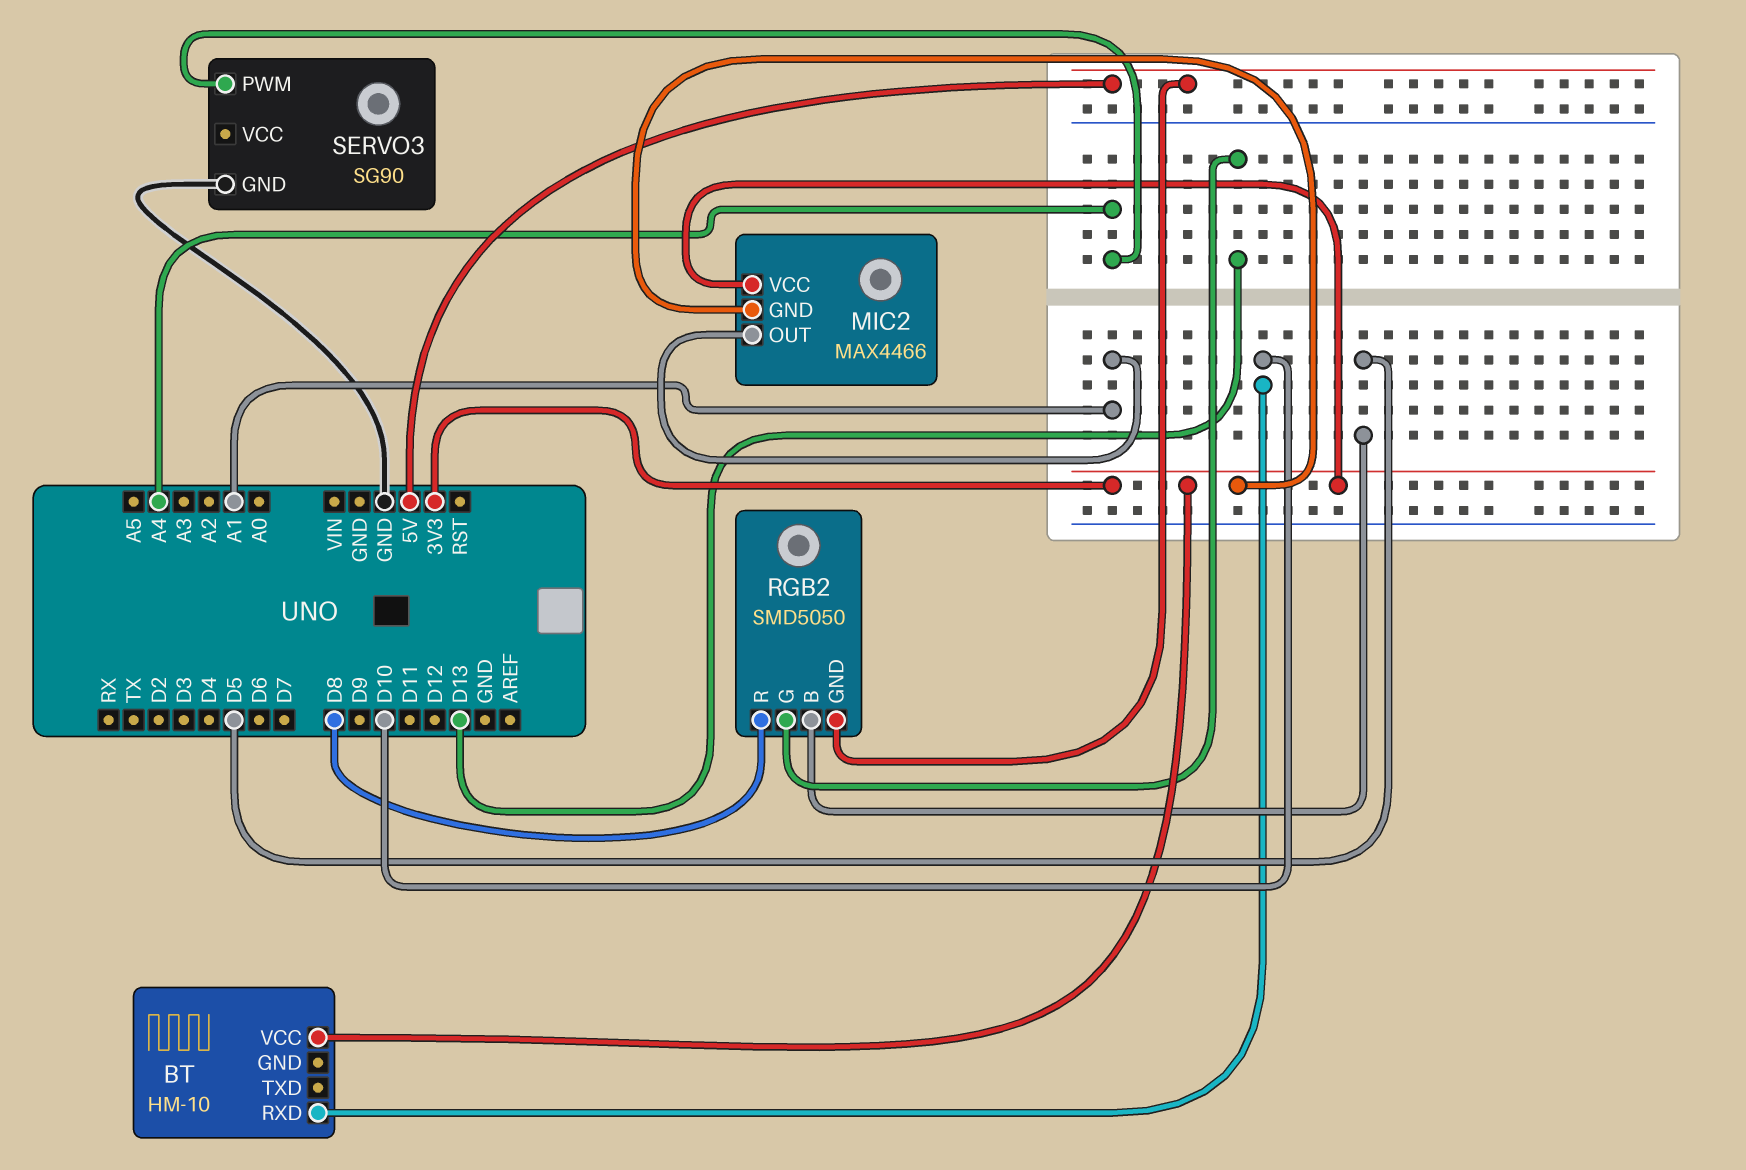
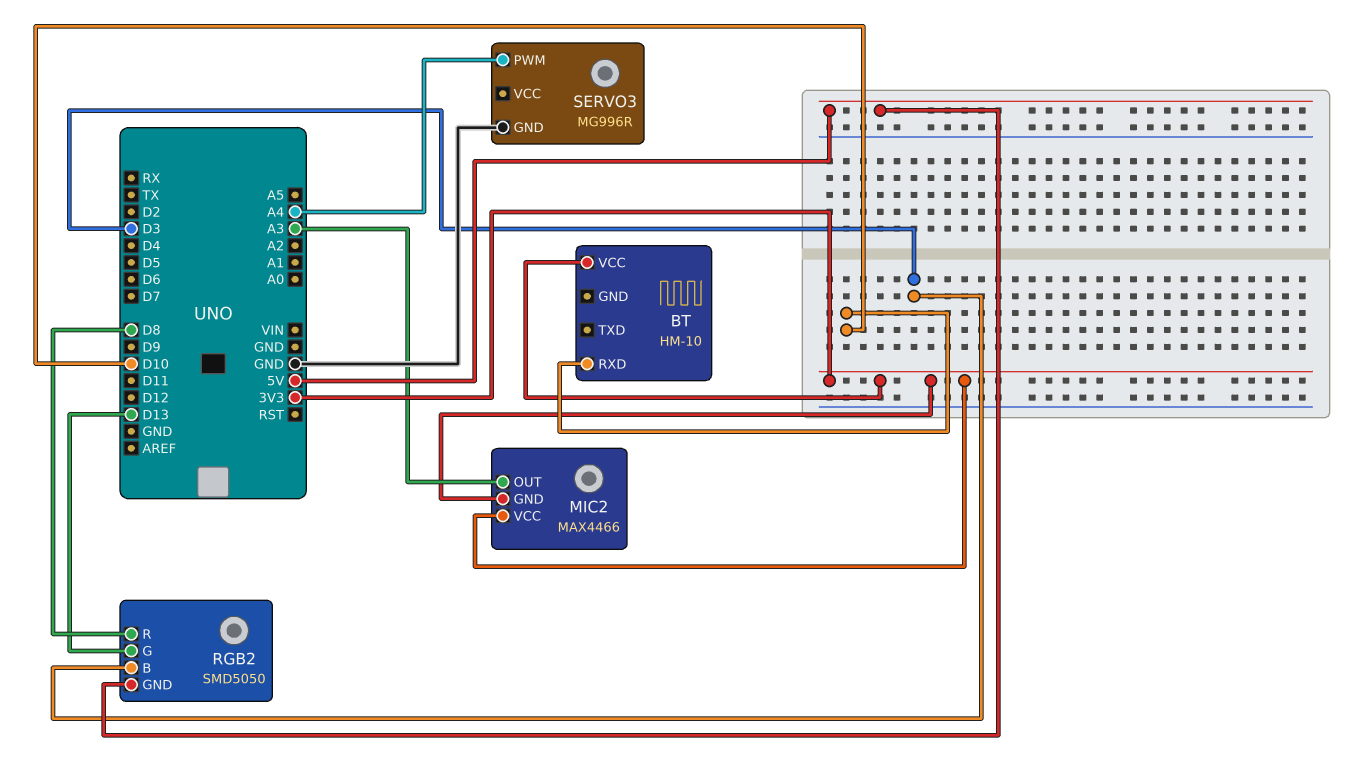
MIC2 pin OUT: A1 -> A3
RGB2 pin B: D5 -> D3
SERVO3: SG90 -> MG996R

